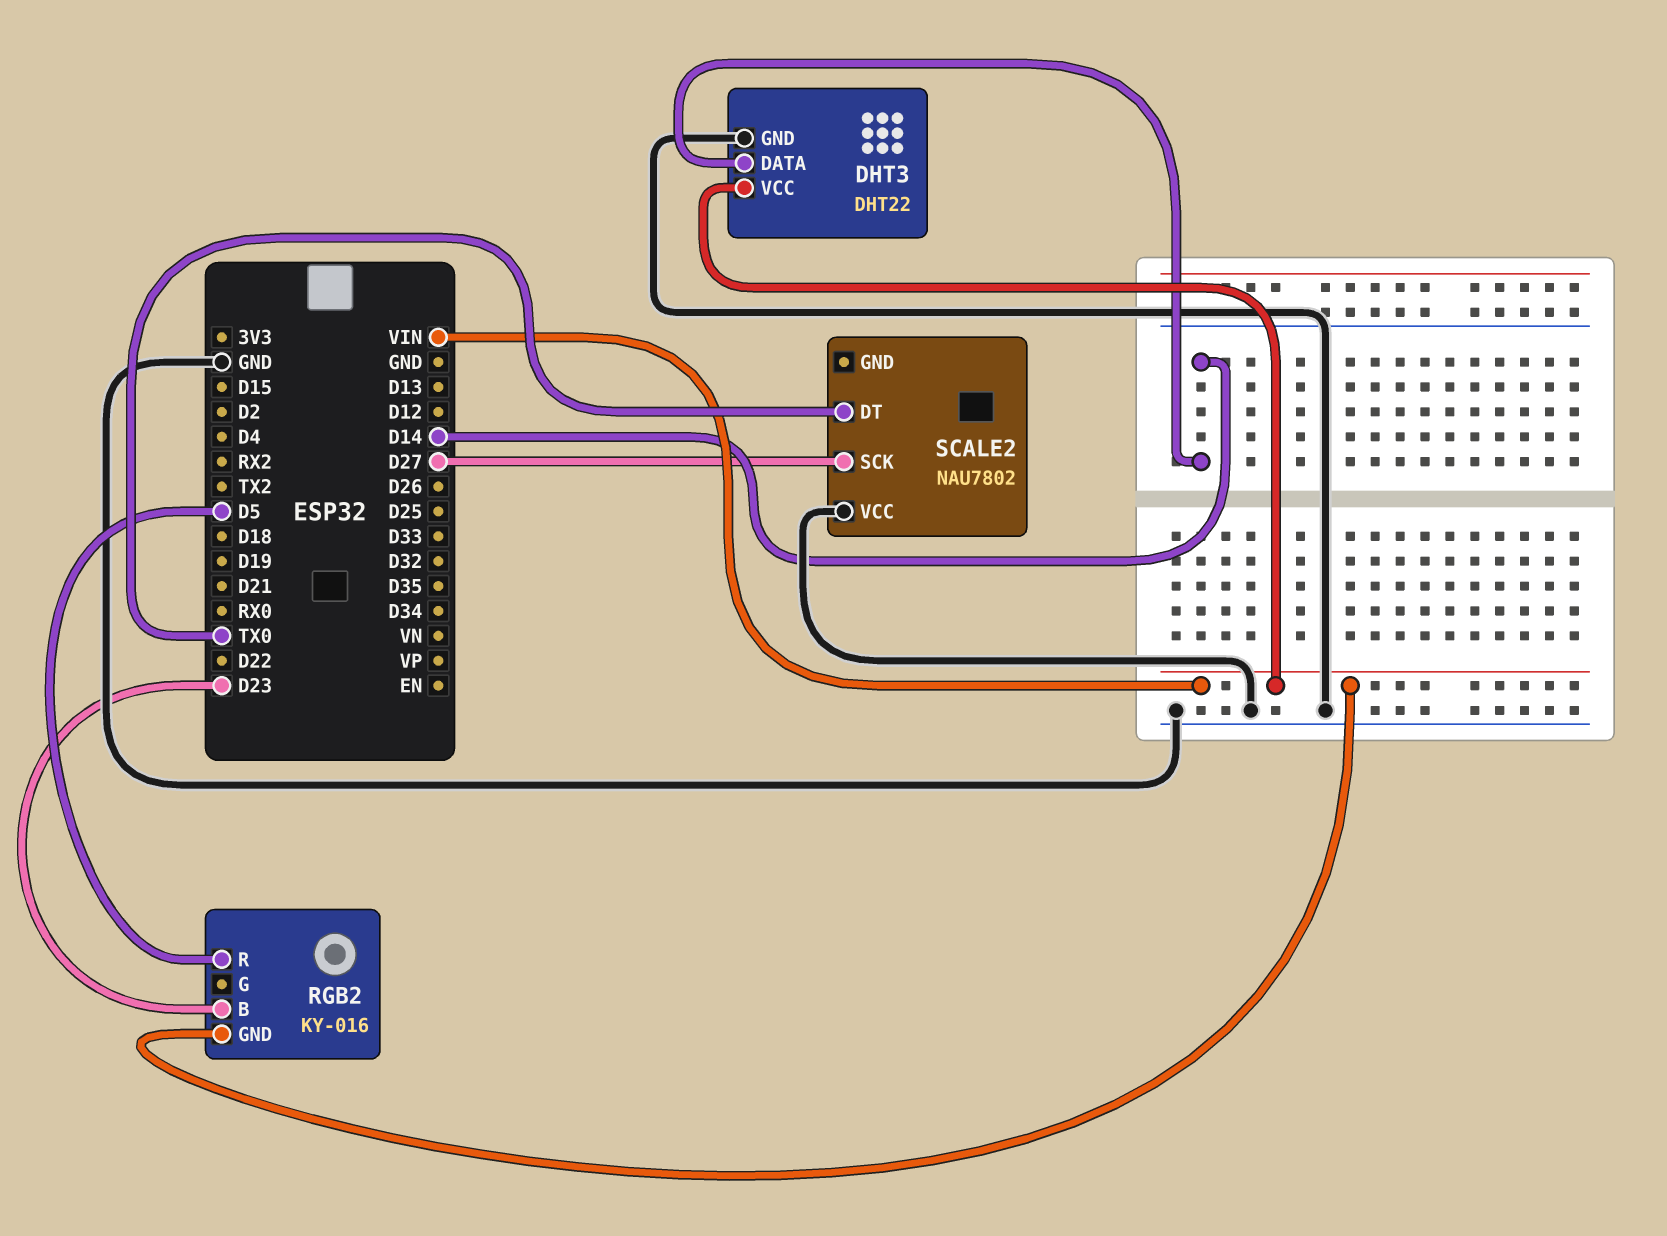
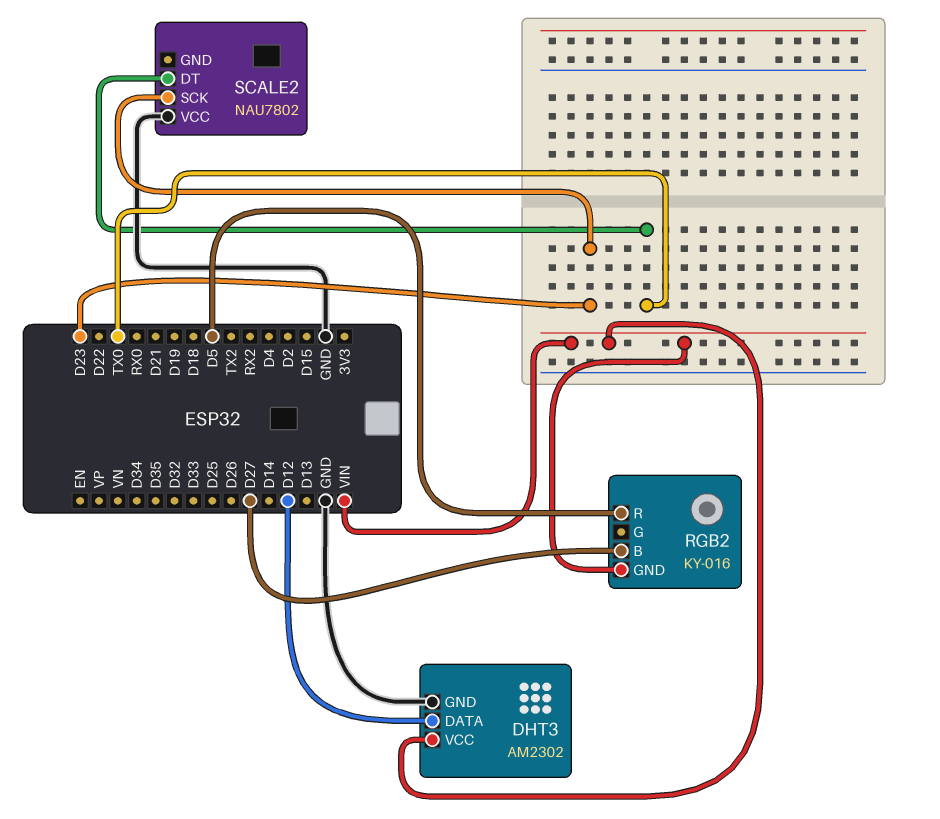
DHT3: DHT22 -> AM2302
DHT3 pin DATA: D14 -> D12
RGB2 pin B: D23 -> D27
SCALE2 pin SCK: D27 -> D23

